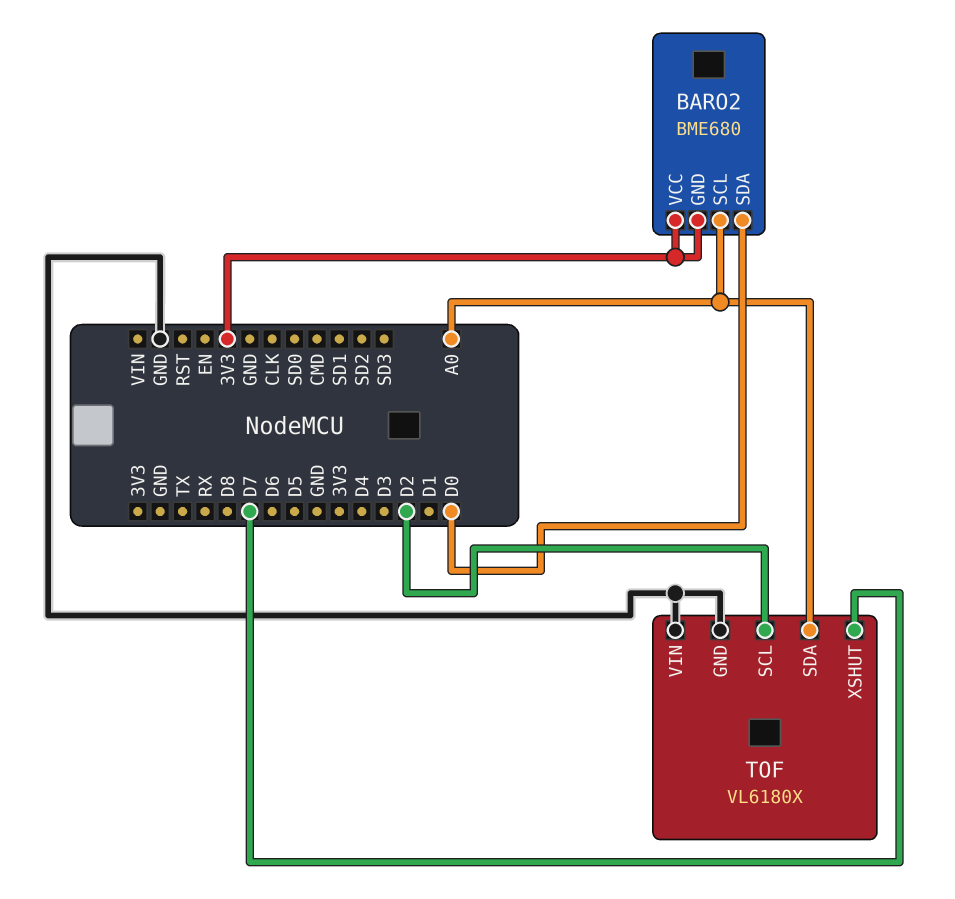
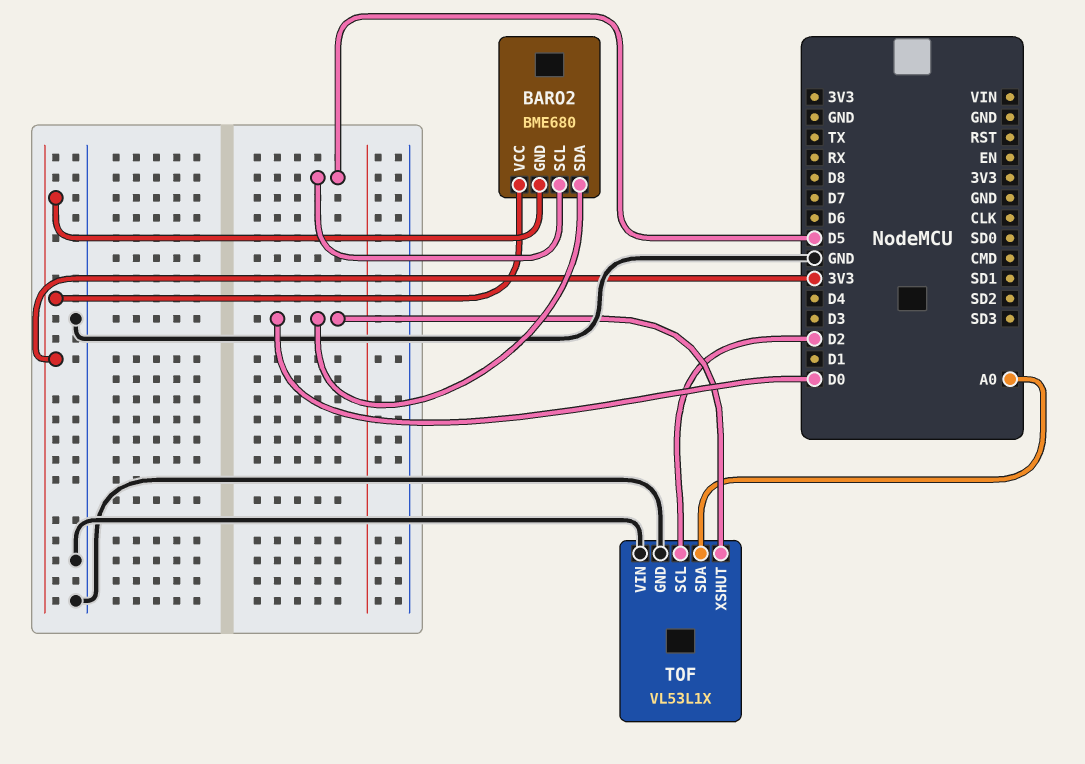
BARO2 pin SCL: A0 -> D5
TOF: VL6180X -> VL53L1X
TOF pin XSHUT: D7 -> D0

